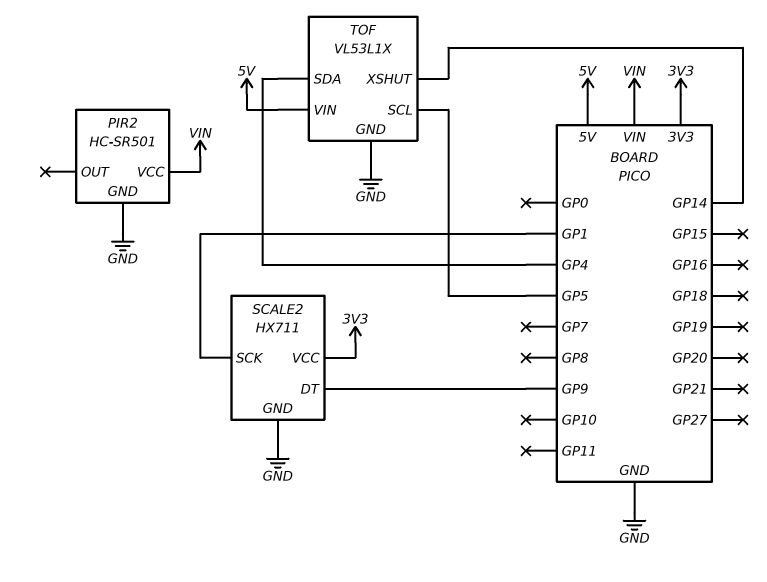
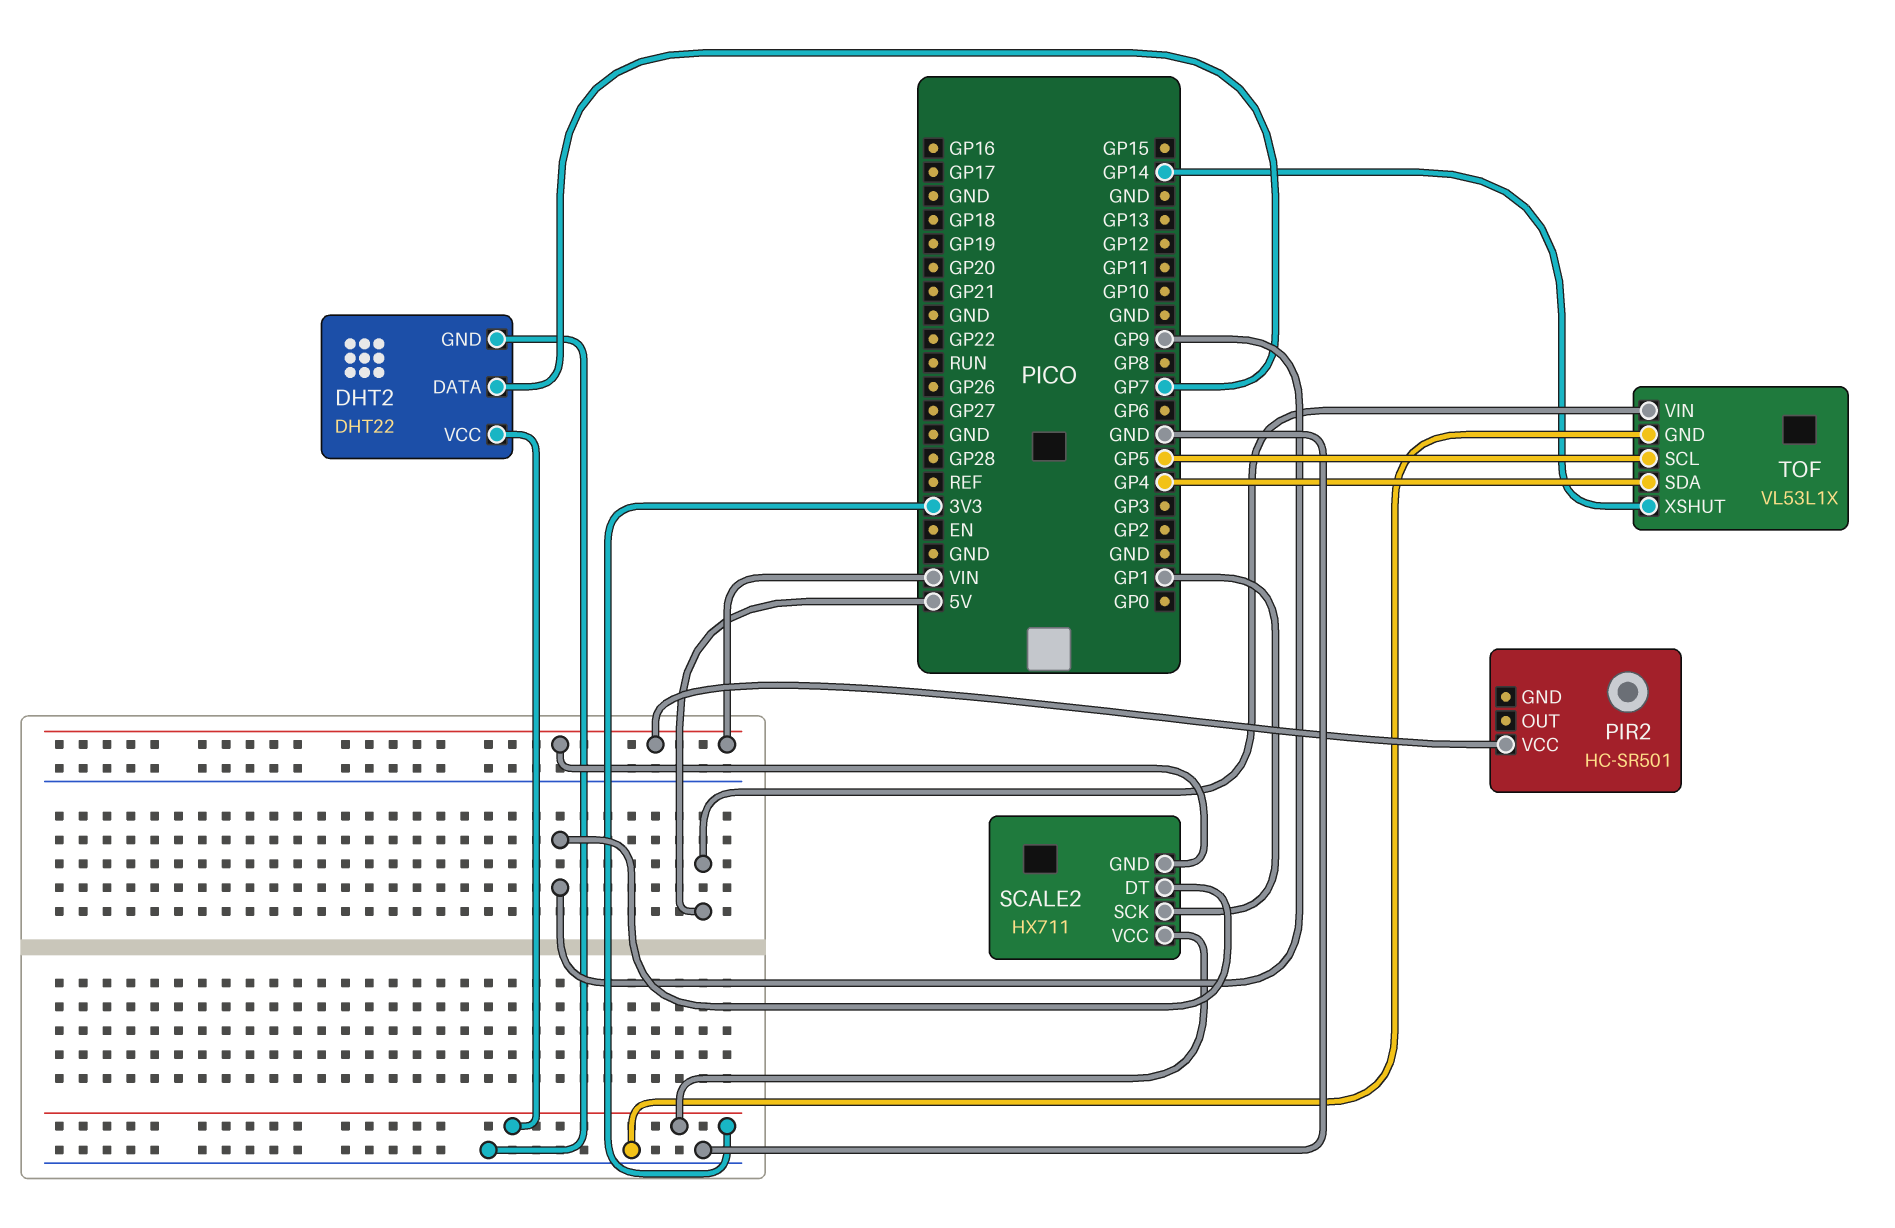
DHT2: none -> DHT22
DHT2 pin DATA: none -> GP7
DHT2 pin GND: none -> GND
DHT2 pin VCC: none -> 3V3
PIR2 pin GND: GND -> none
SCALE2 pin GND: GND -> VIN

